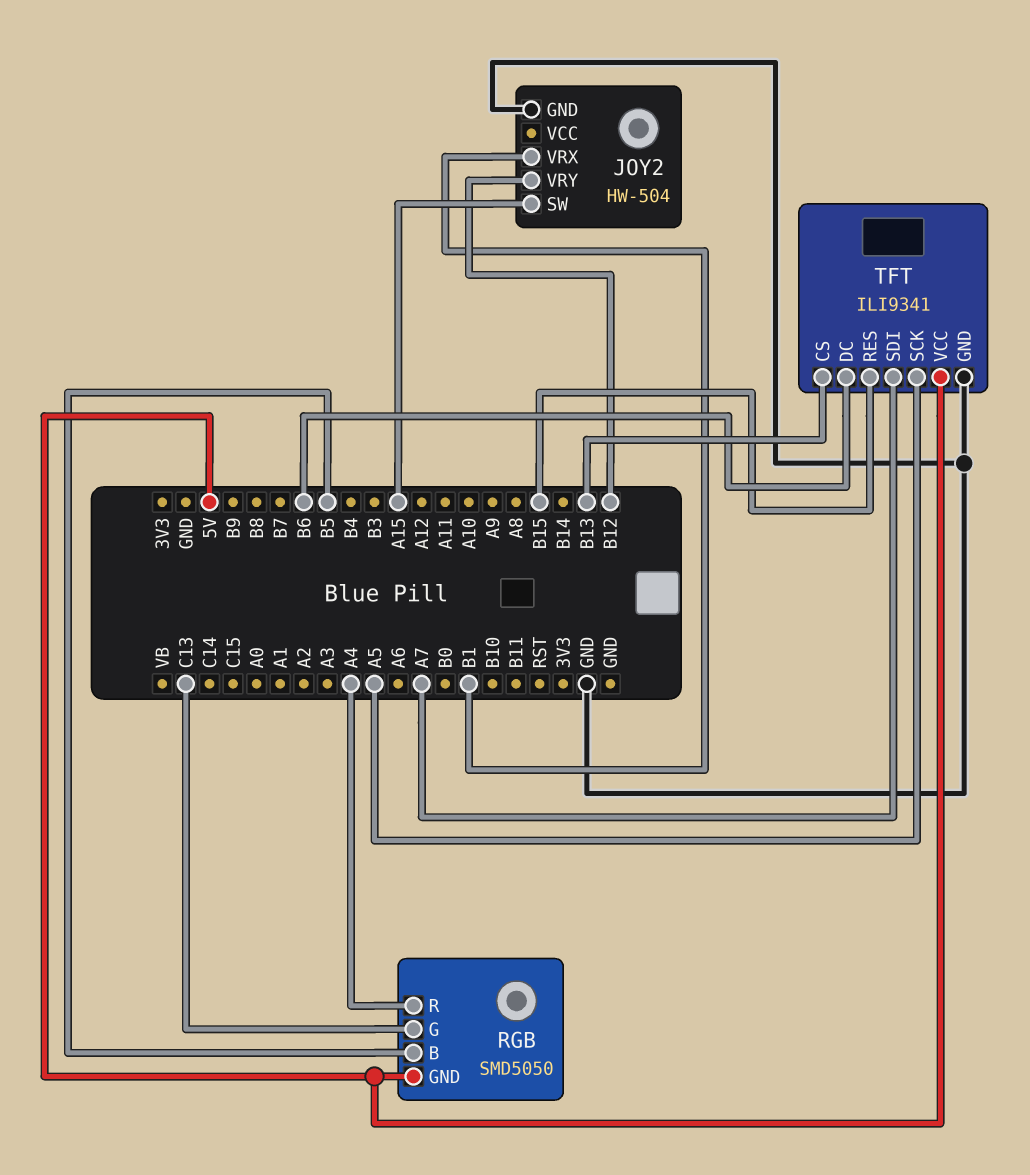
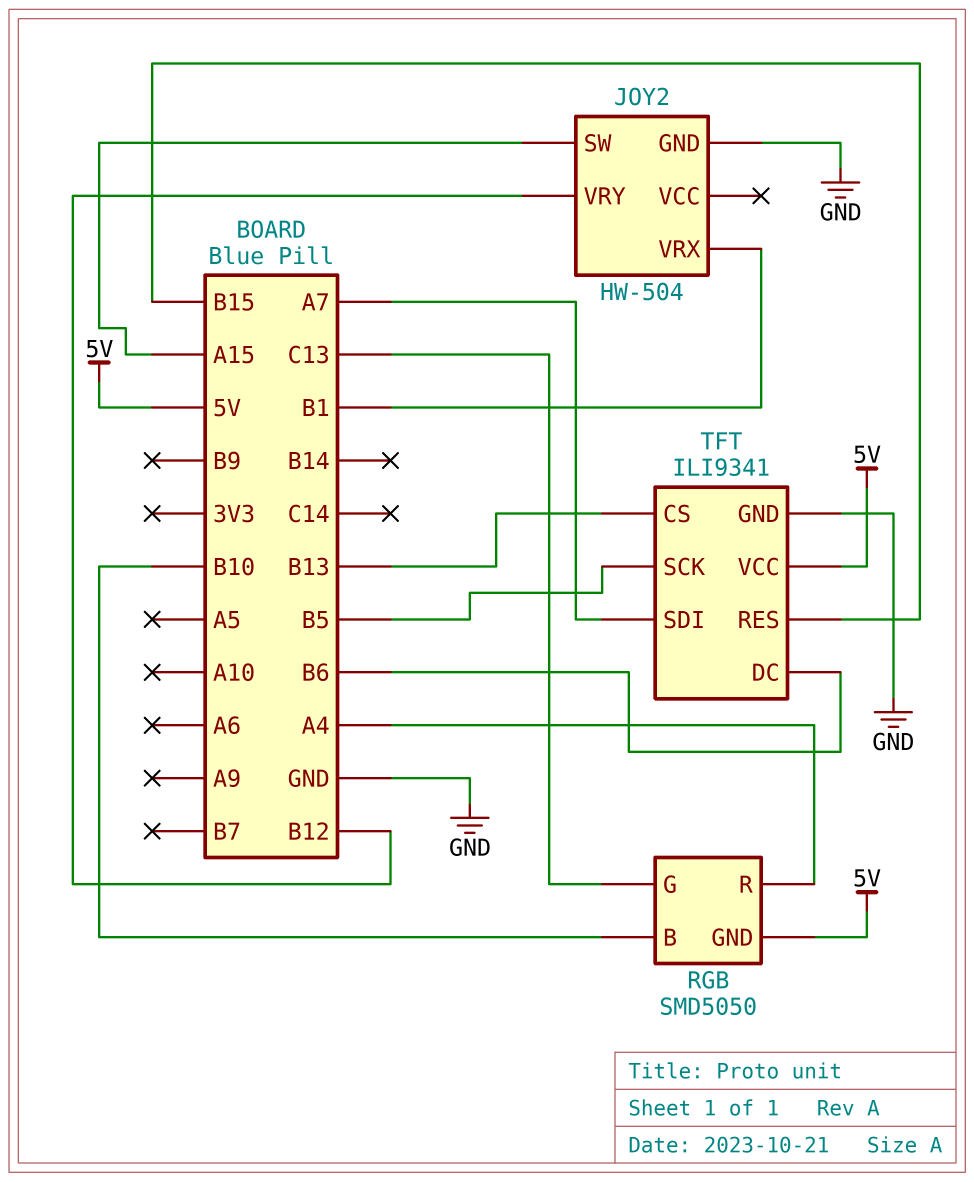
RGB pin B: B5 -> B10
TFT pin SCK: A5 -> B5

